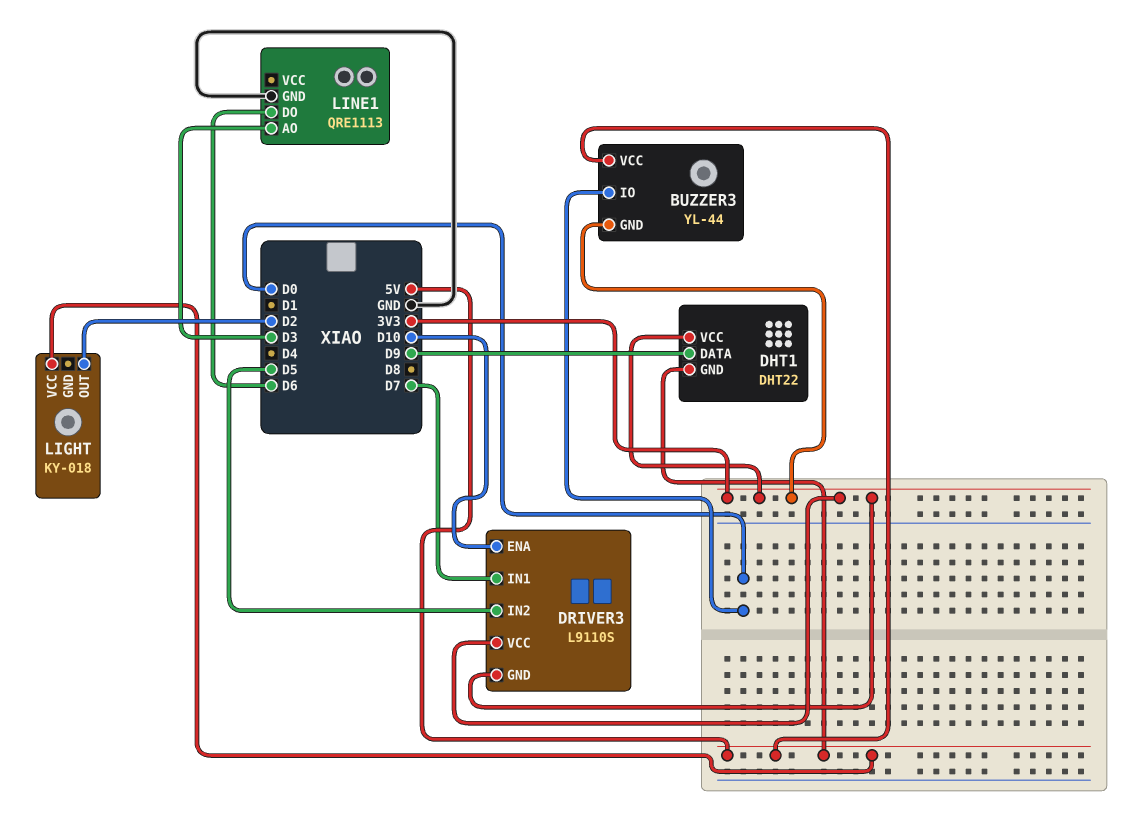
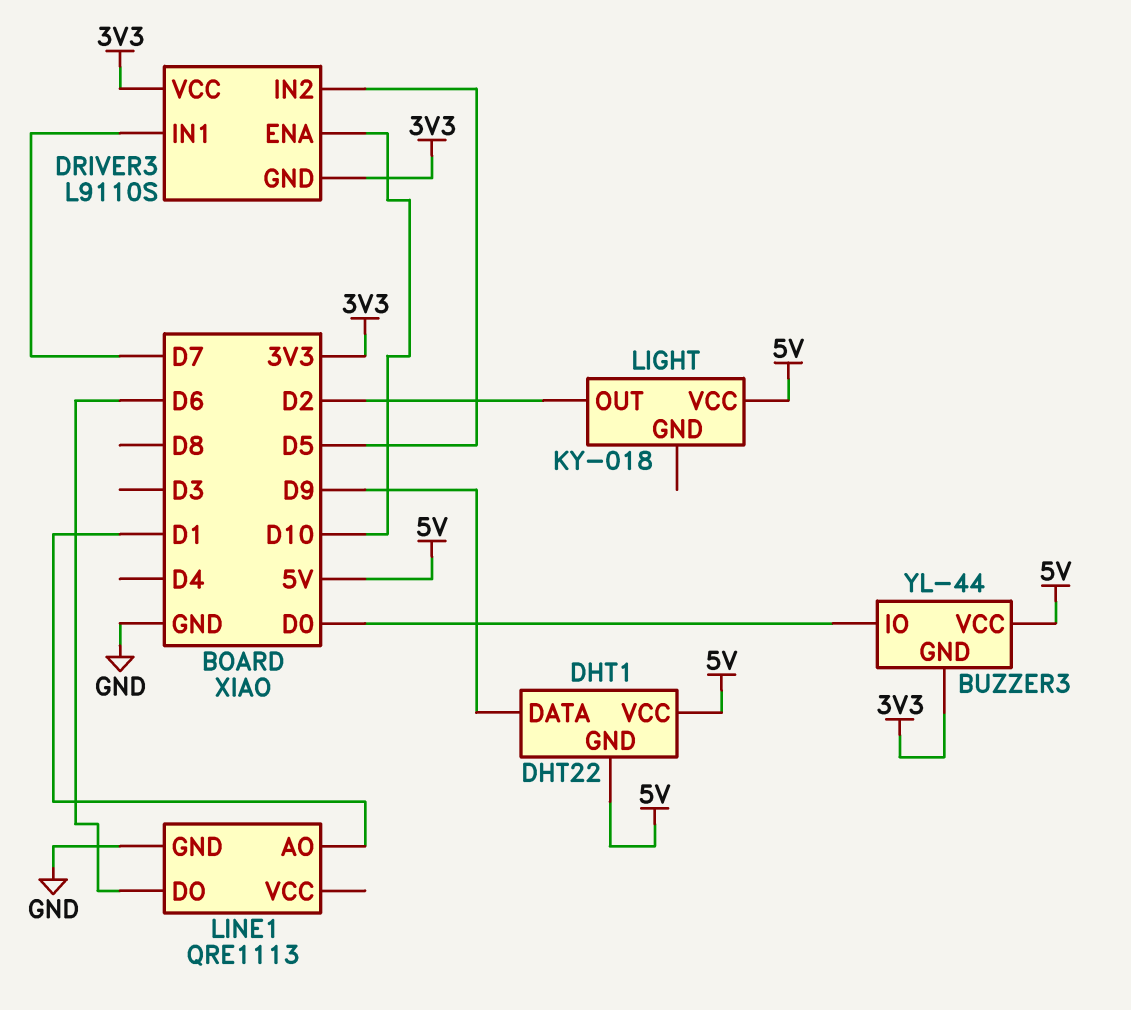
DHT1 pin VCC: 3V3 -> 5V
LINE1 pin AO: D3 -> D1

